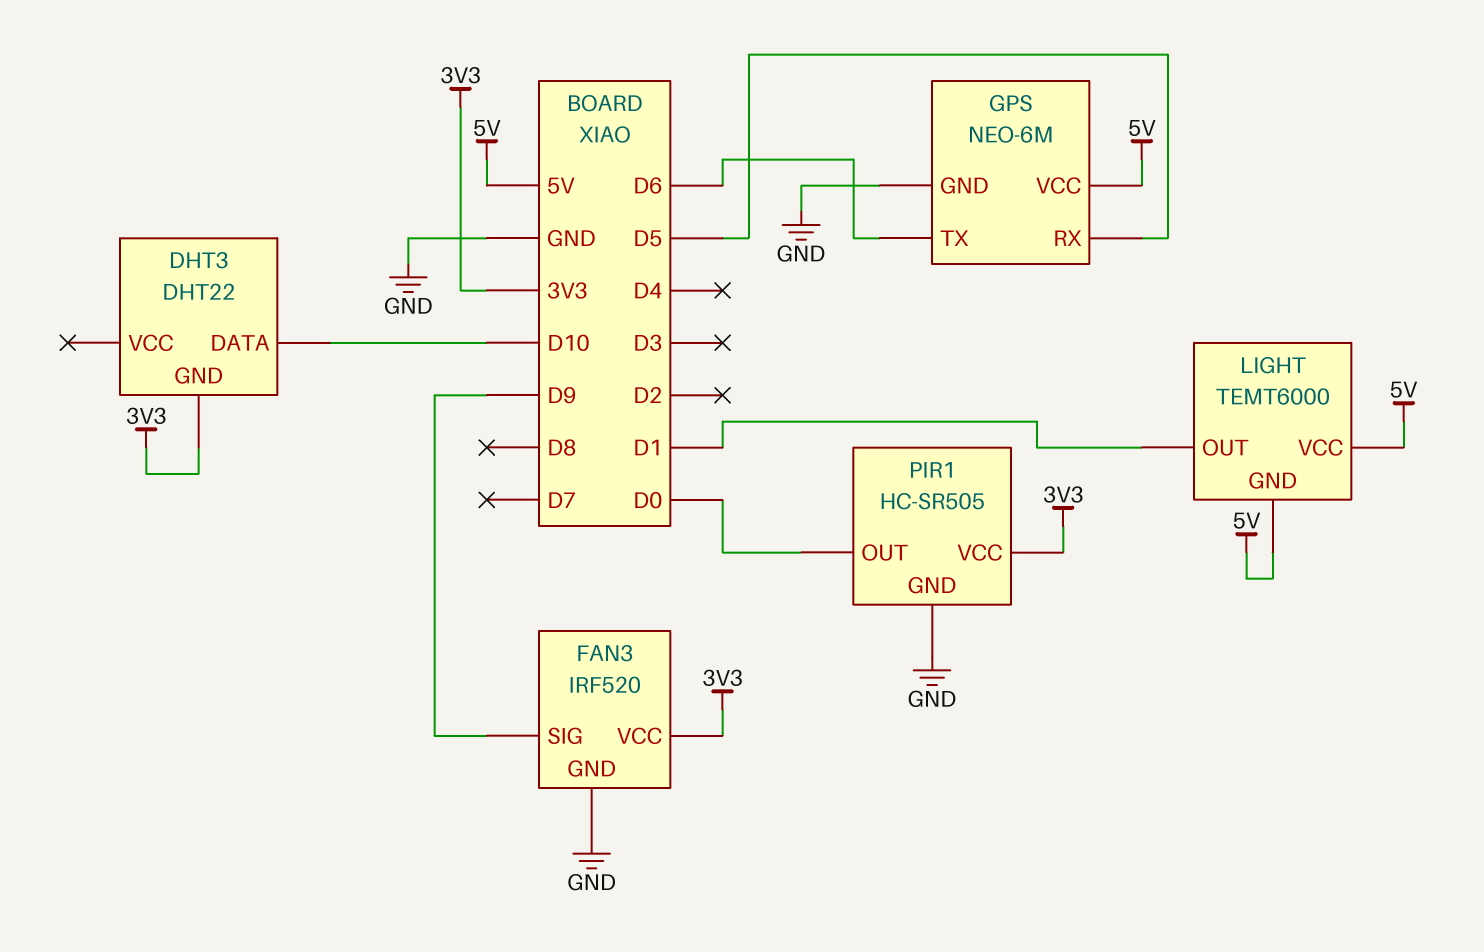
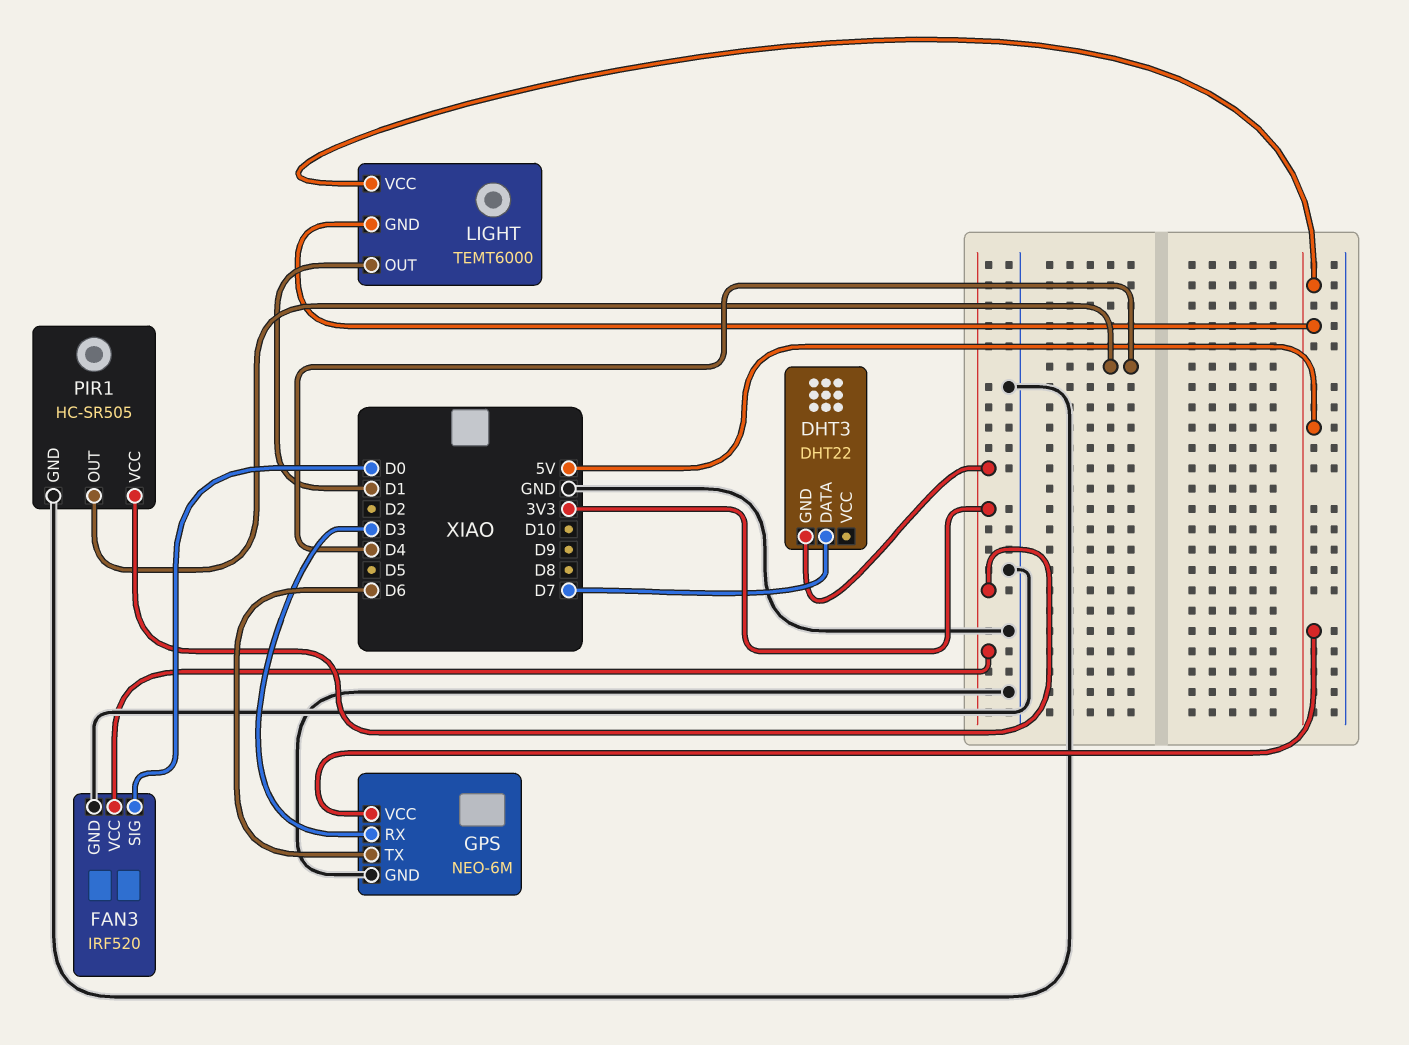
DHT3 pin DATA: D10 -> D7
FAN3 pin SIG: D9 -> D0
GPS pin RX: D5 -> D3
PIR1 pin OUT: D0 -> D4

